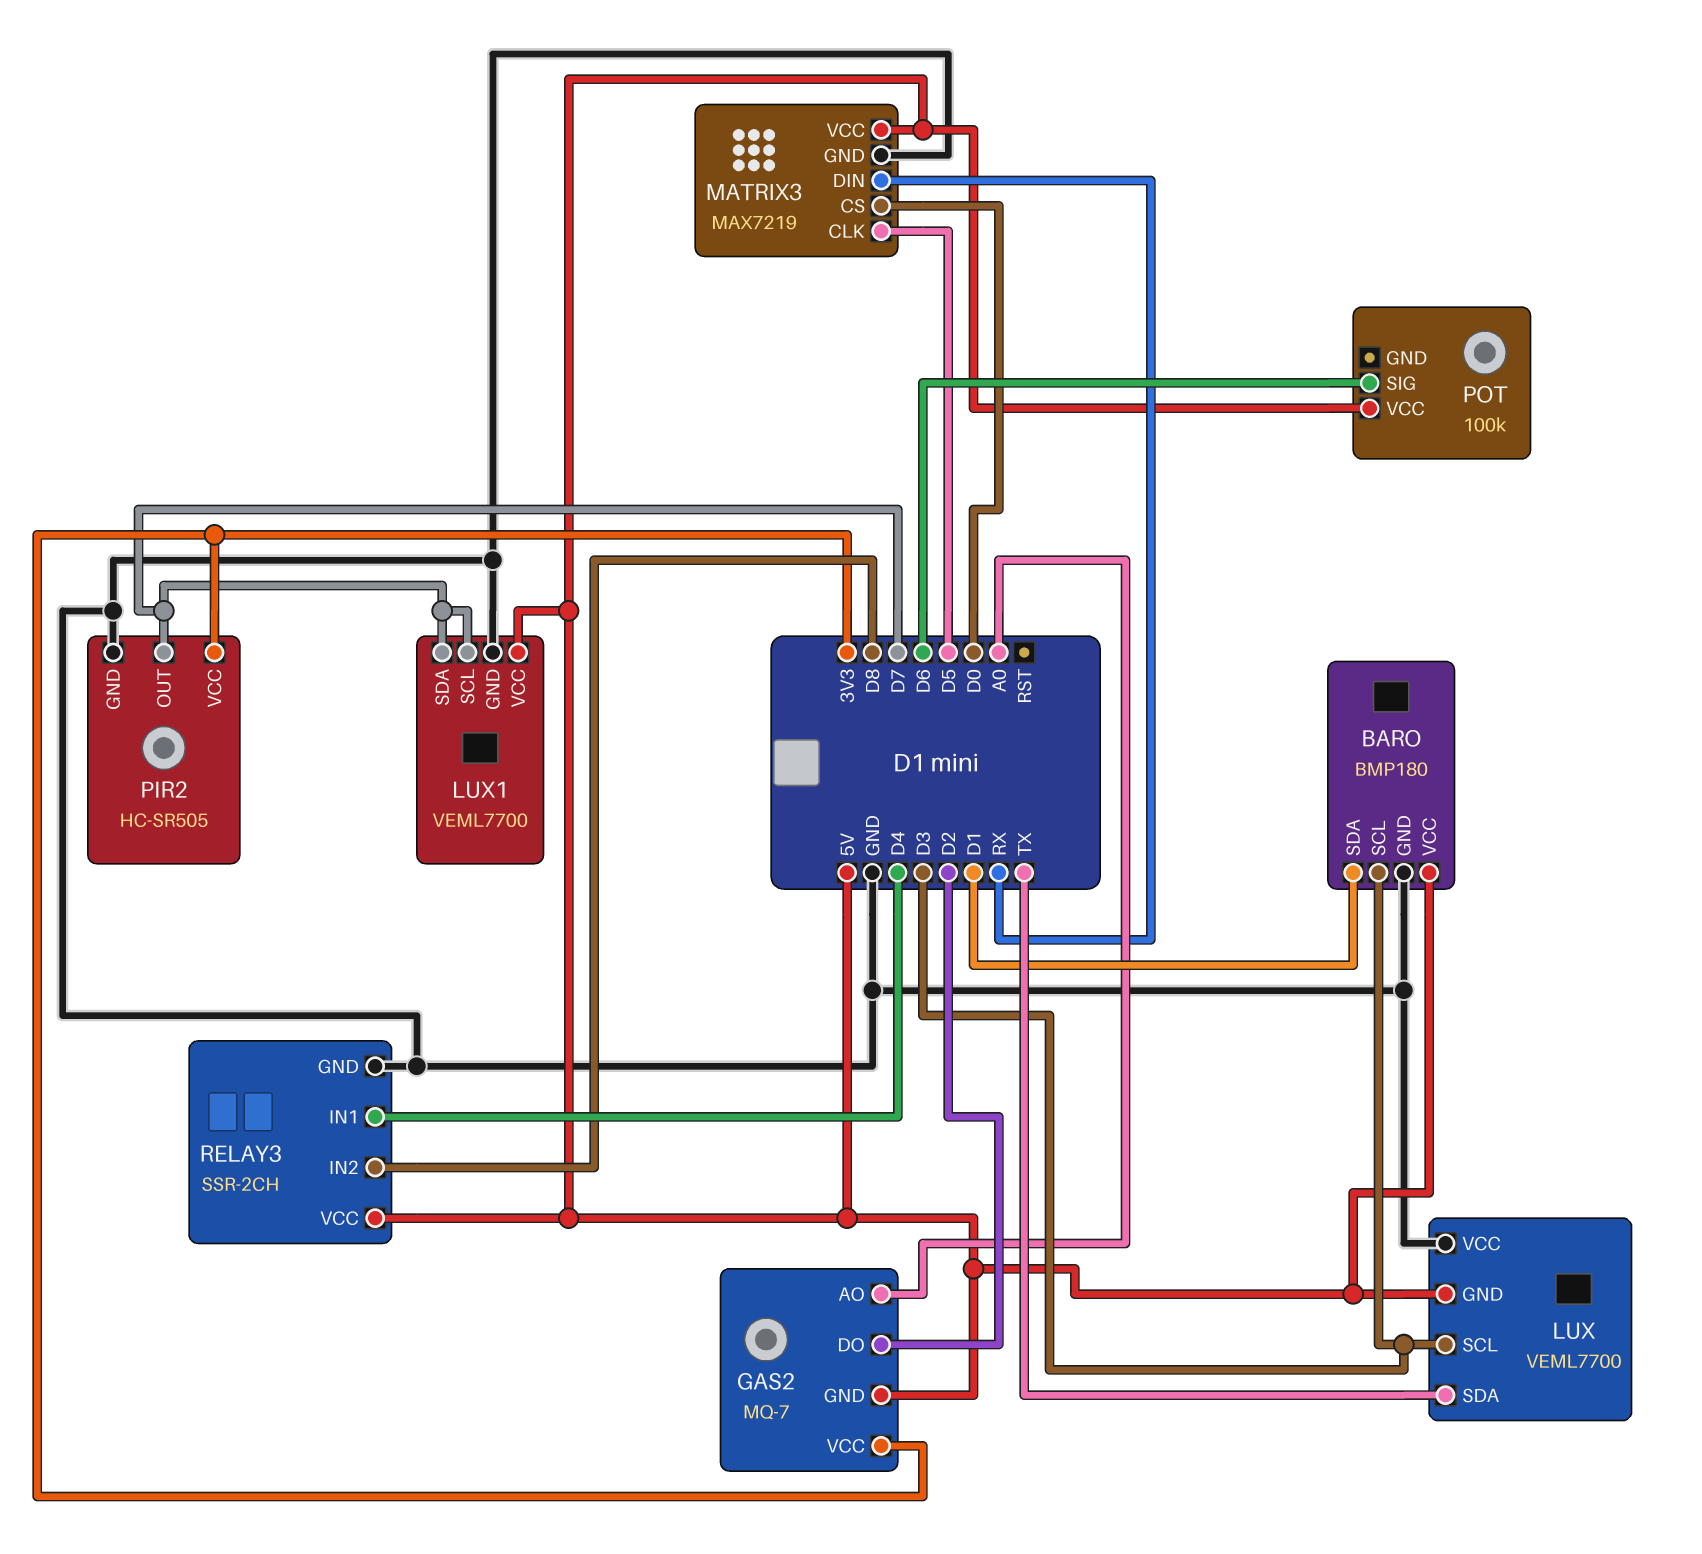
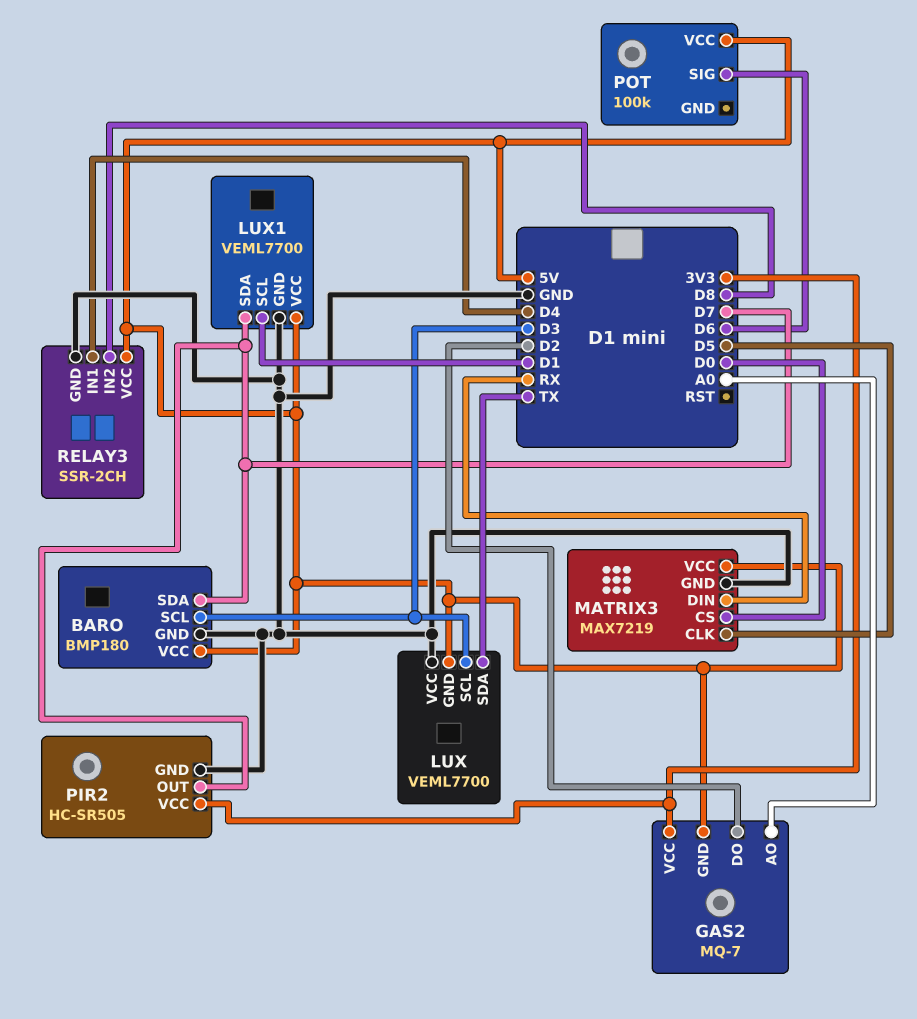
BARO pin SDA: D1 -> D7
LUX1 pin SCL: D7 -> D1

